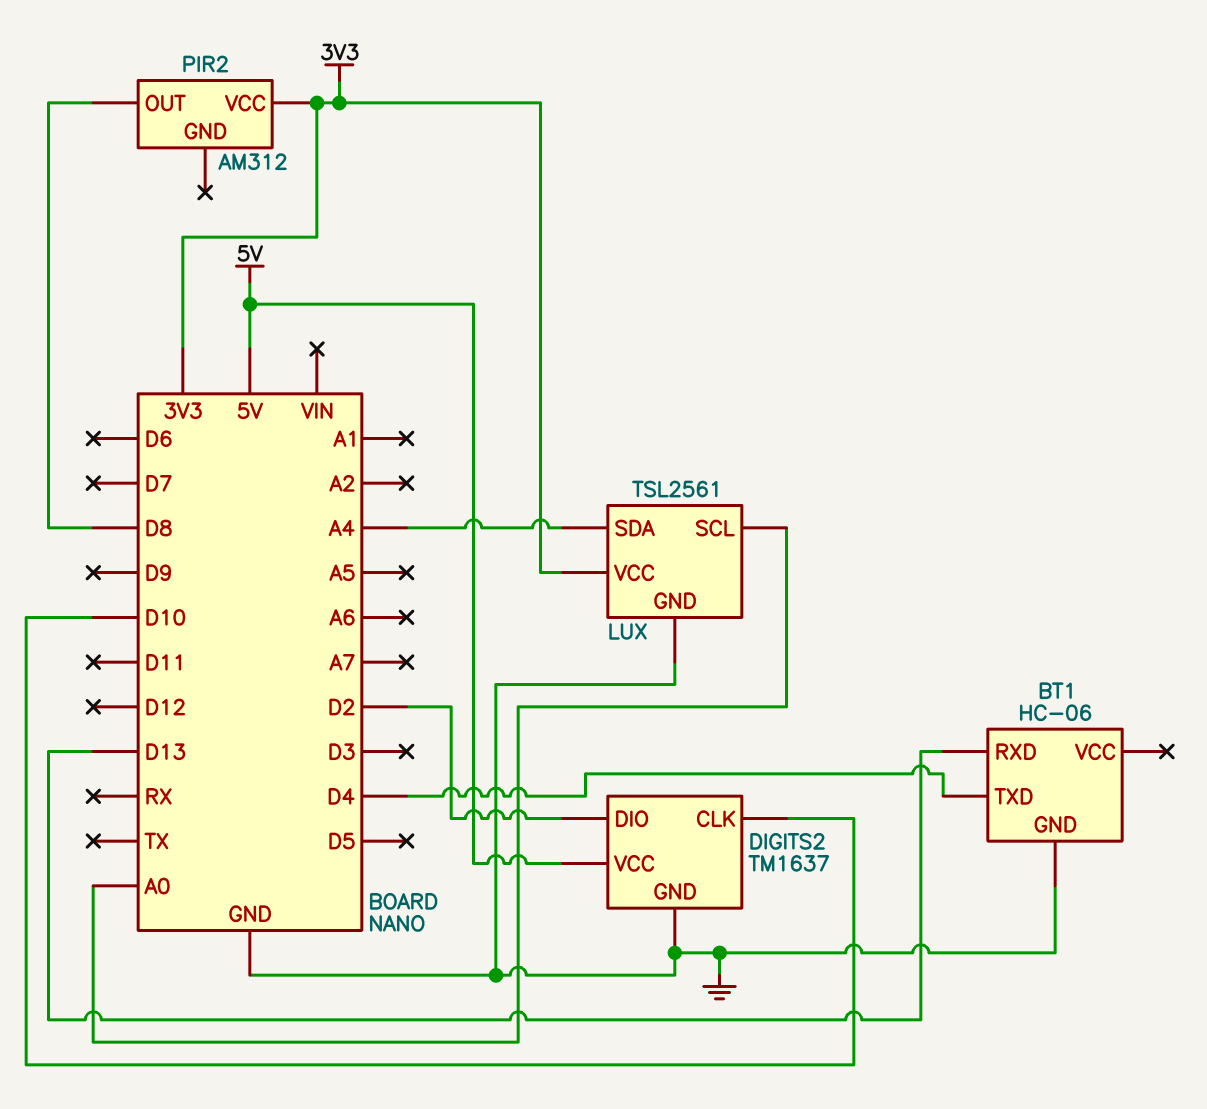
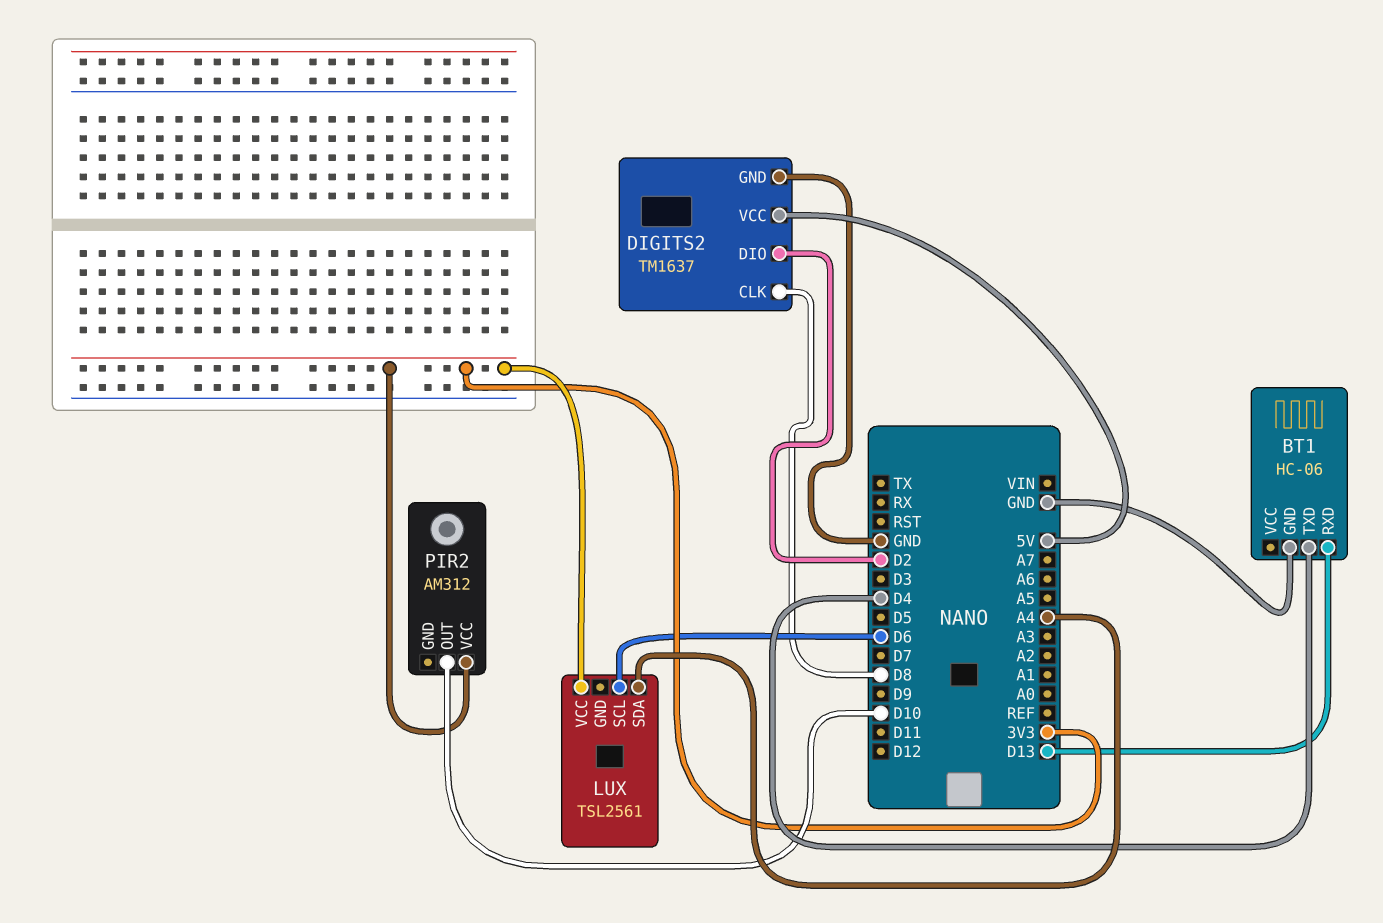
DIGITS2 pin CLK: D10 -> D8
LUX pin GND: GND -> none
LUX pin SCL: A0 -> D6
PIR2 pin OUT: D8 -> D10

